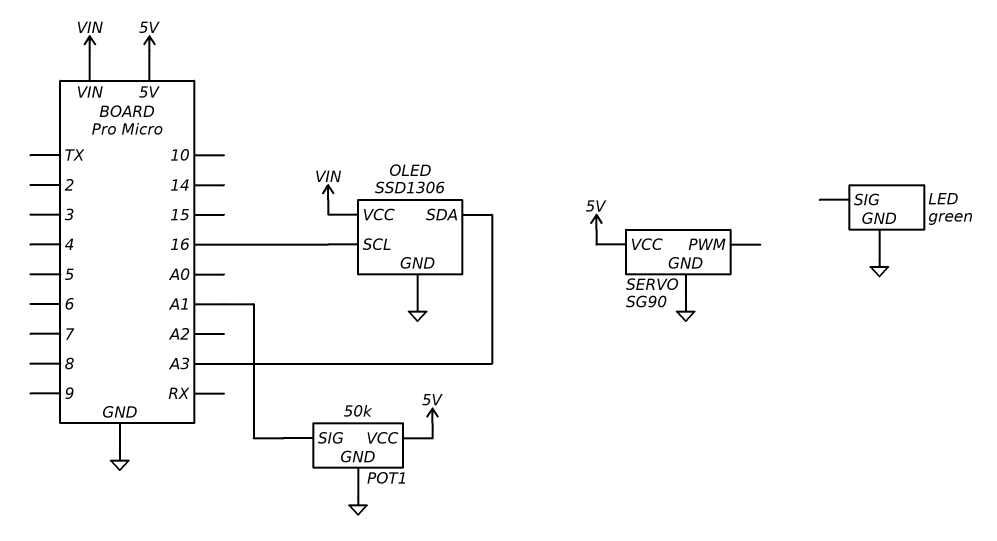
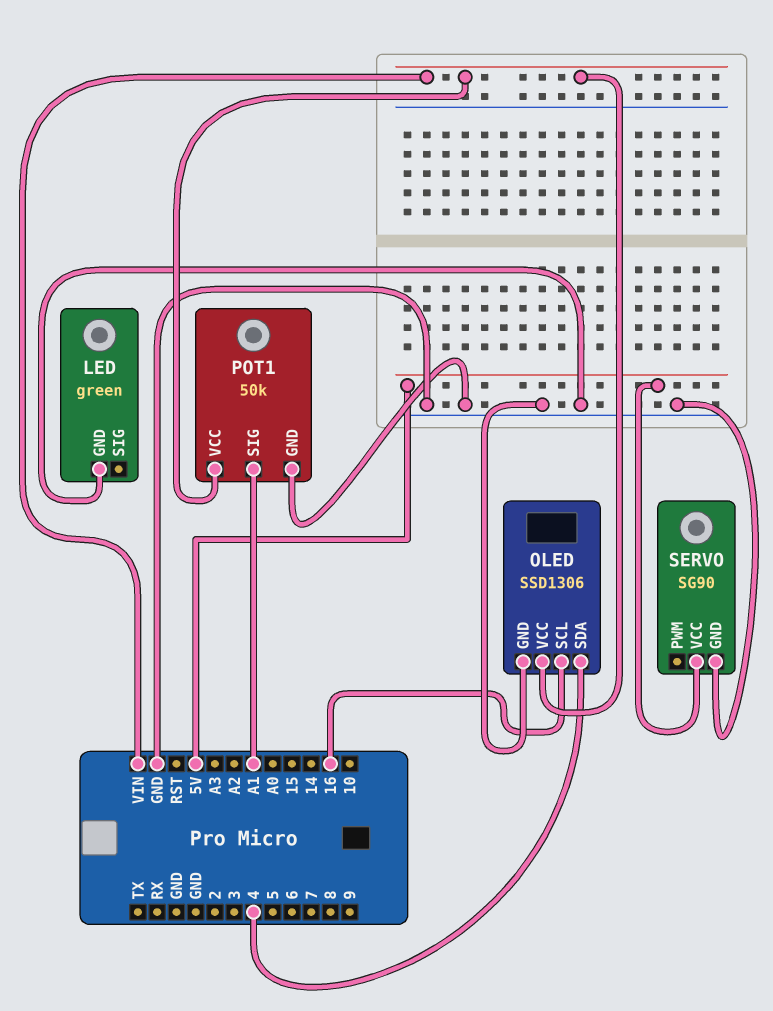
OLED pin SDA: A3 -> 4
POT1 pin VCC: 5V -> VIN

